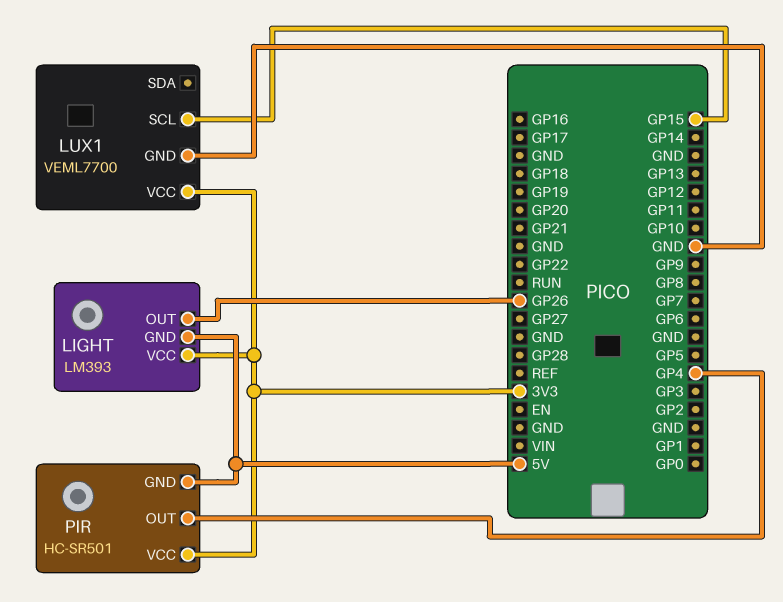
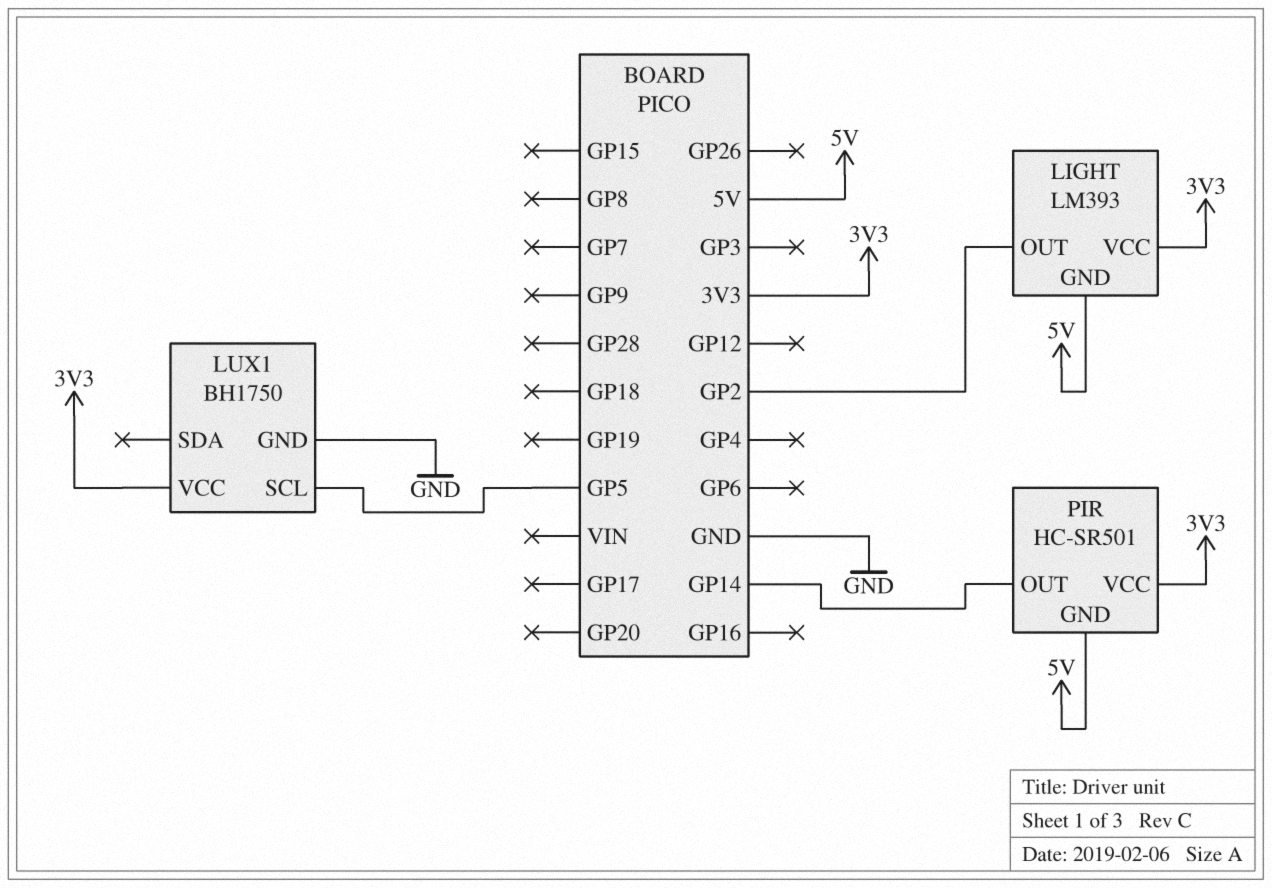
LIGHT pin OUT: GP26 -> GP2
LUX1: VEML7700 -> BH1750
LUX1 pin SCL: GP15 -> GP5
PIR pin OUT: GP4 -> GP14

